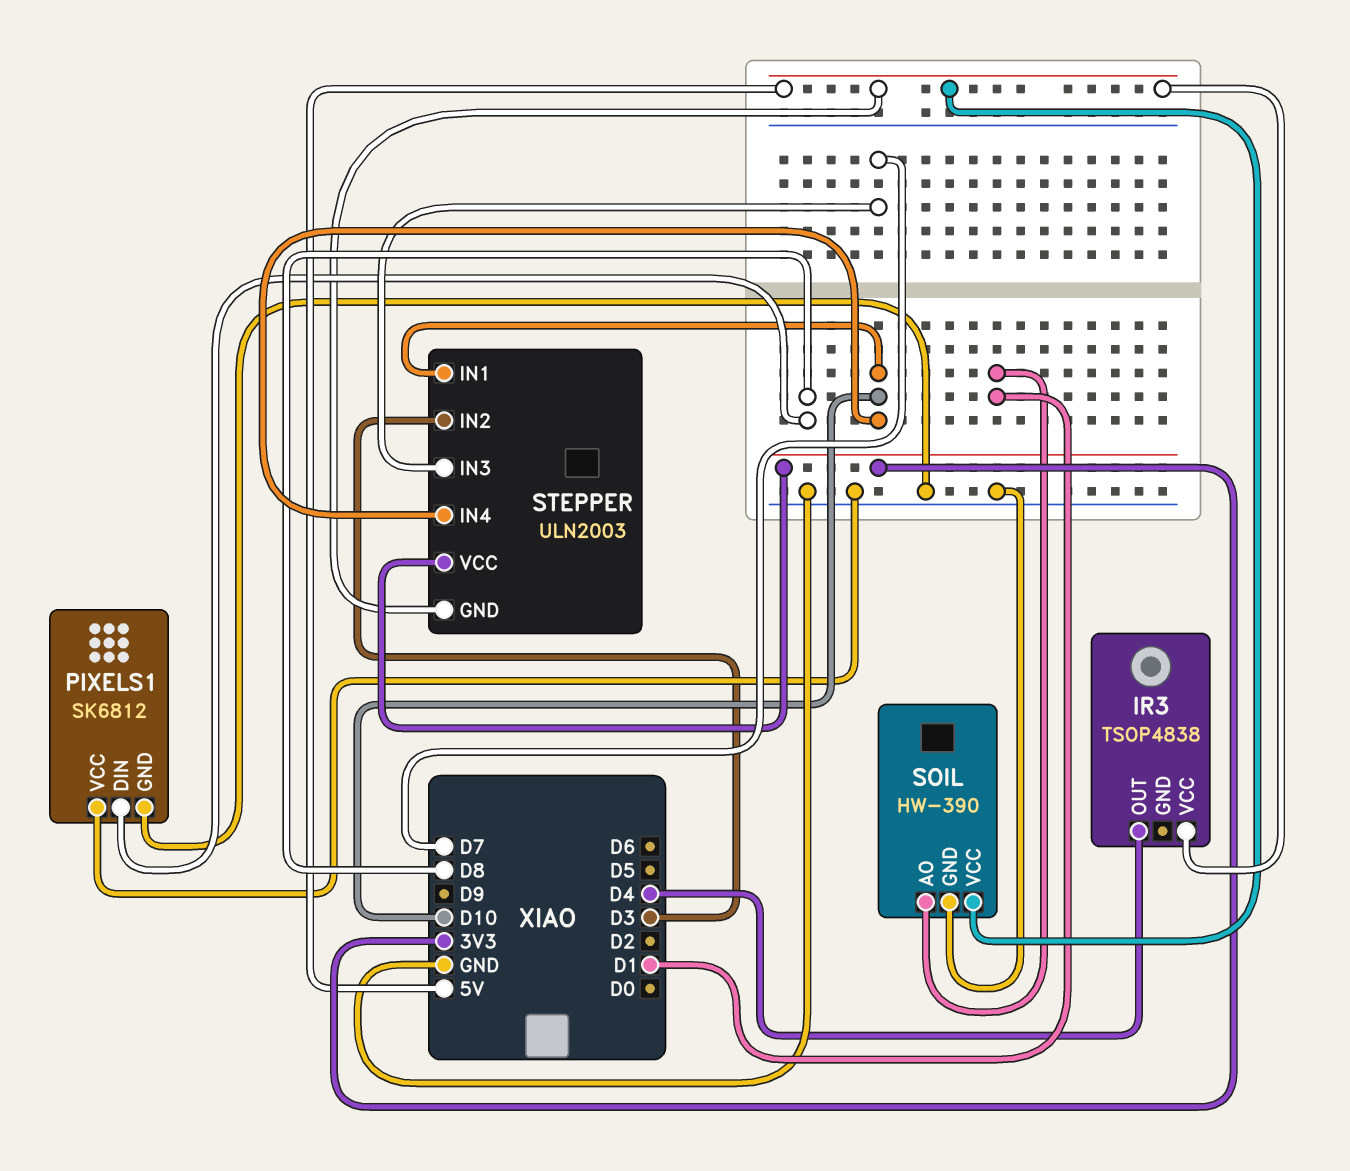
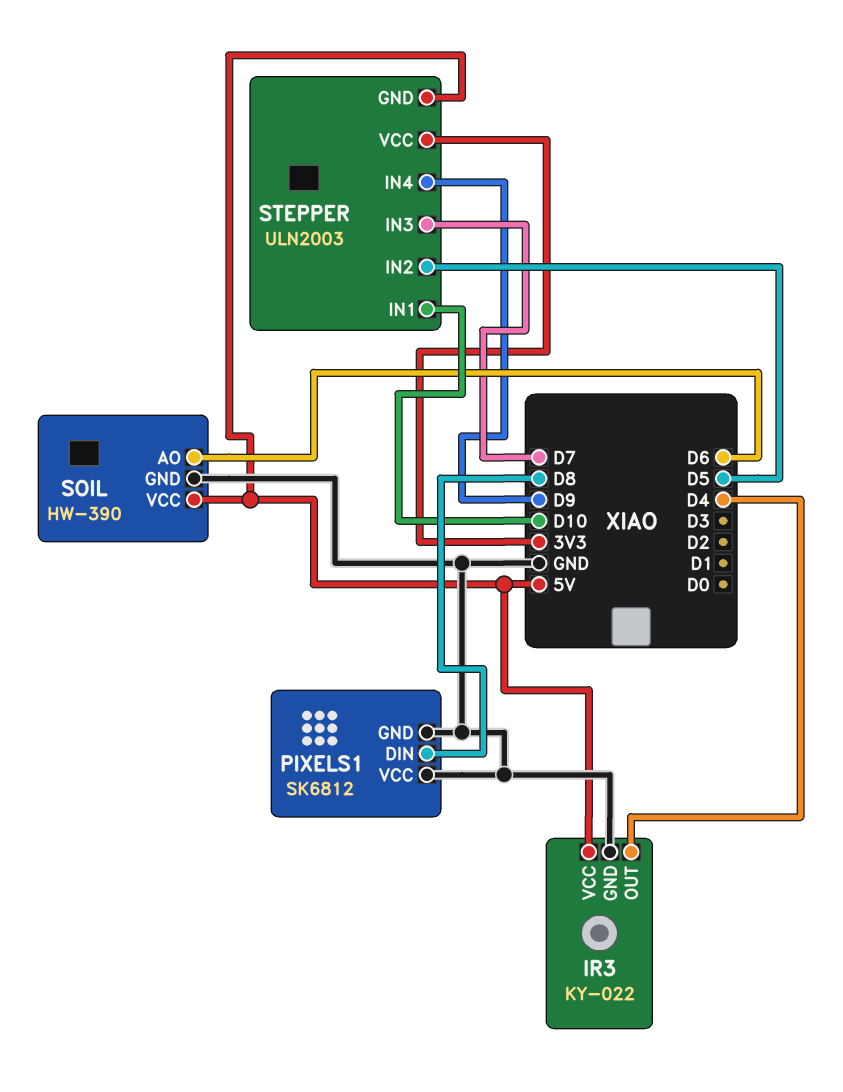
IR3: TSOP4838 -> KY-022
IR3 pin GND: none -> GND
SOIL pin AO: D1 -> D6
STEPPER pin IN2: D3 -> D5
STEPPER pin IN4: D10 -> D9

